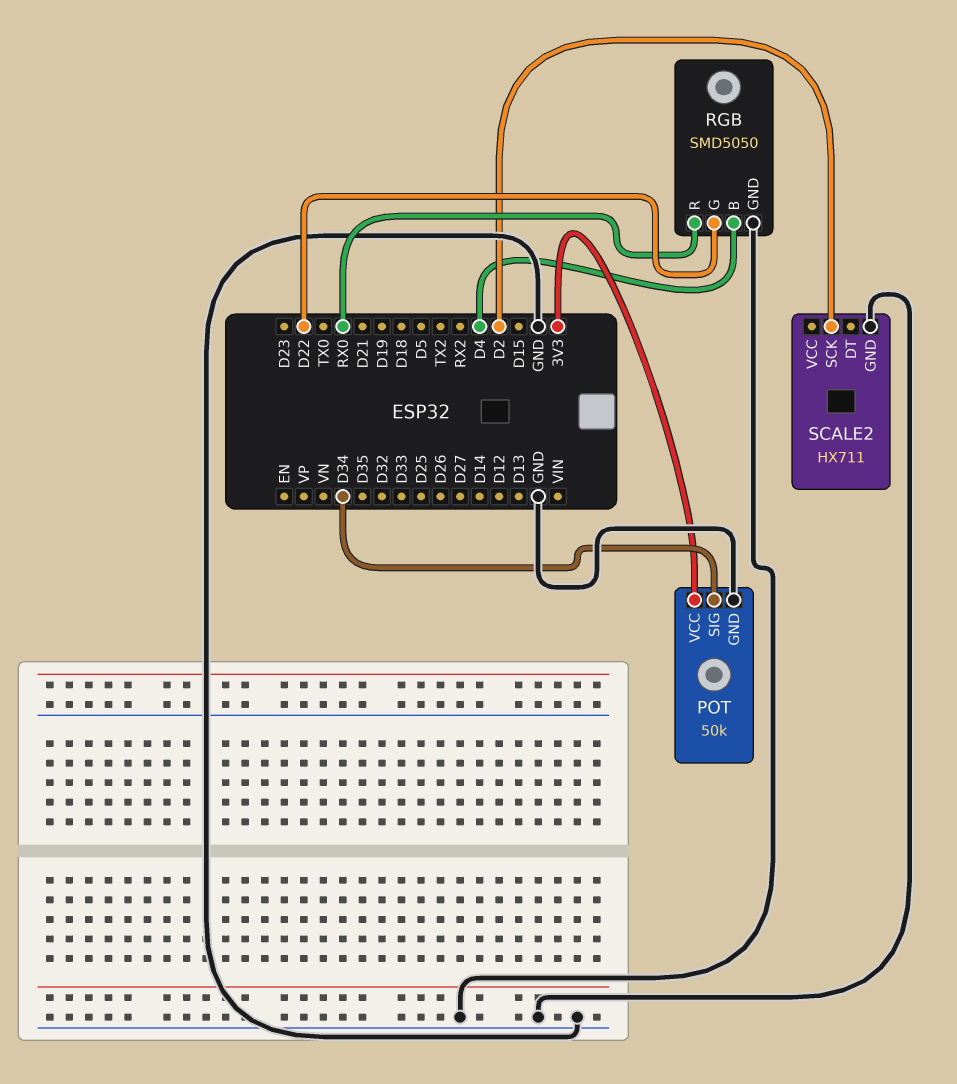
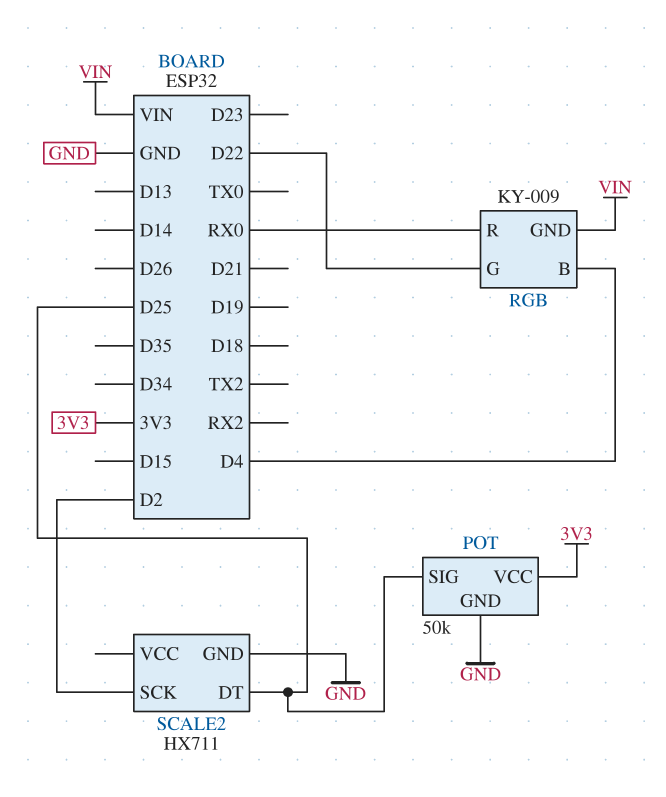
POT pin SIG: D34 -> D25
RGB: SMD5050 -> KY-009
RGB pin GND: GND -> VIN
SCALE2 pin DT: none -> D25

